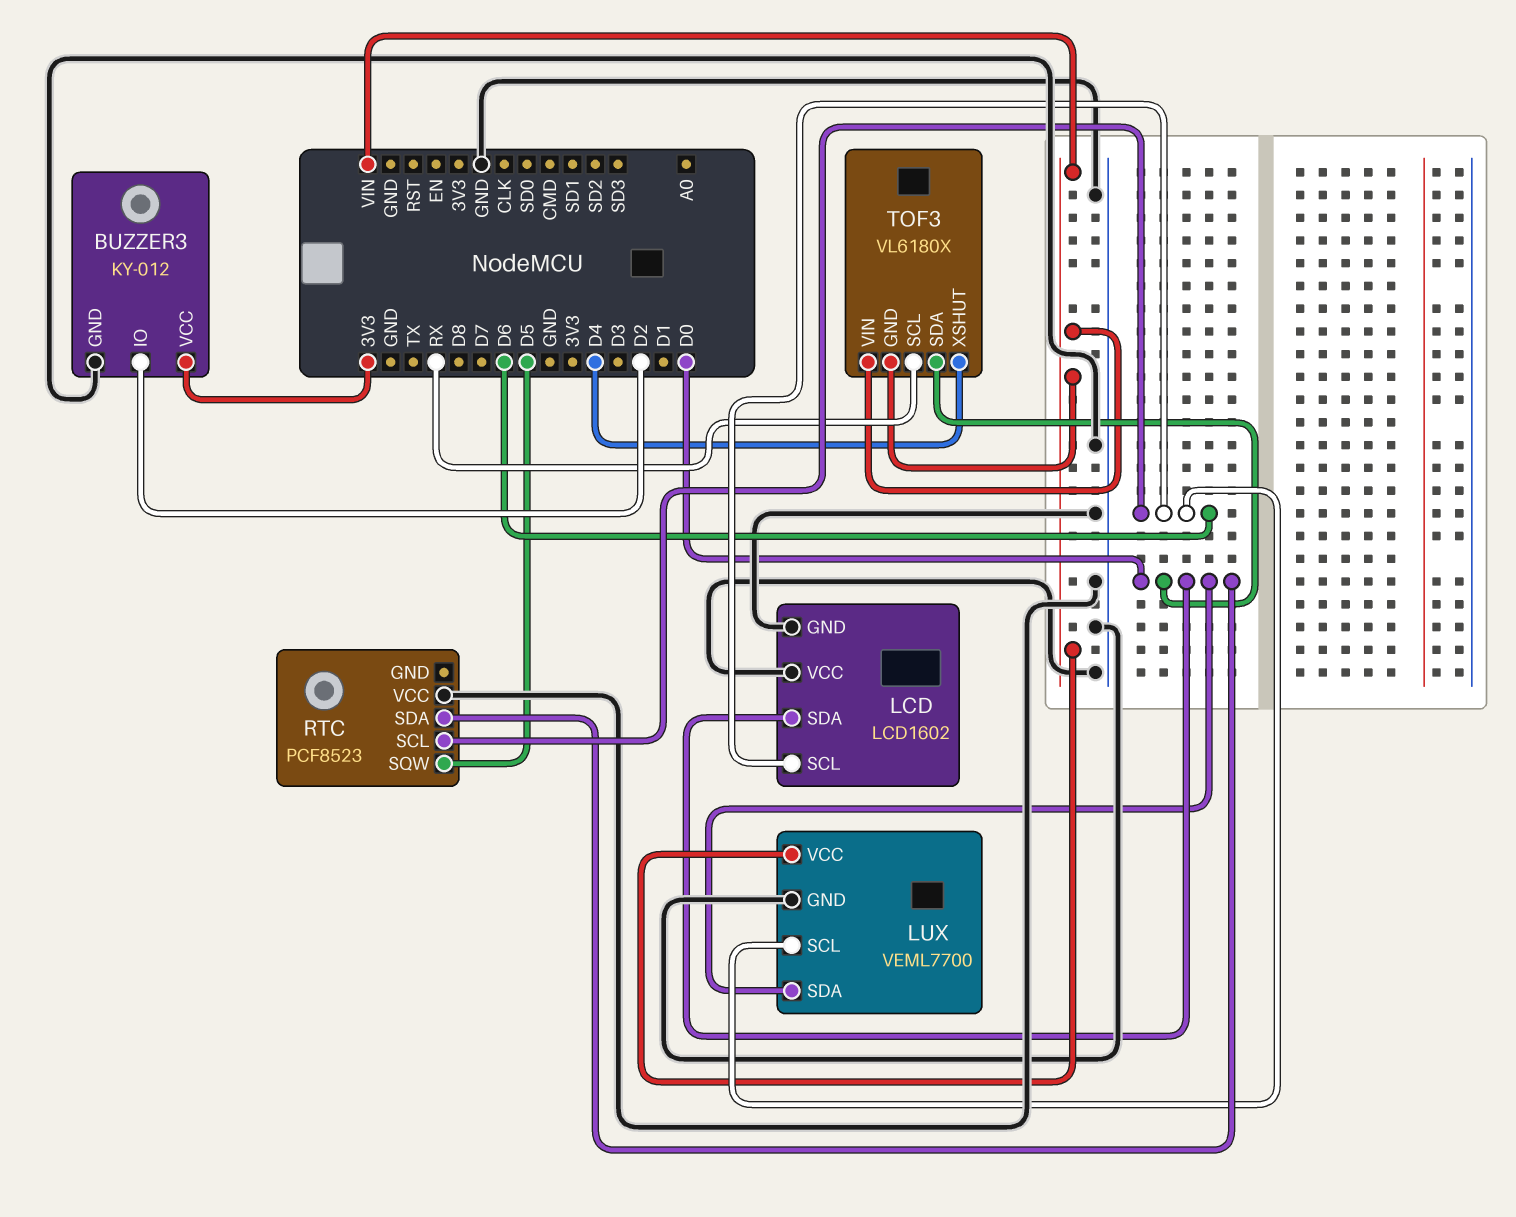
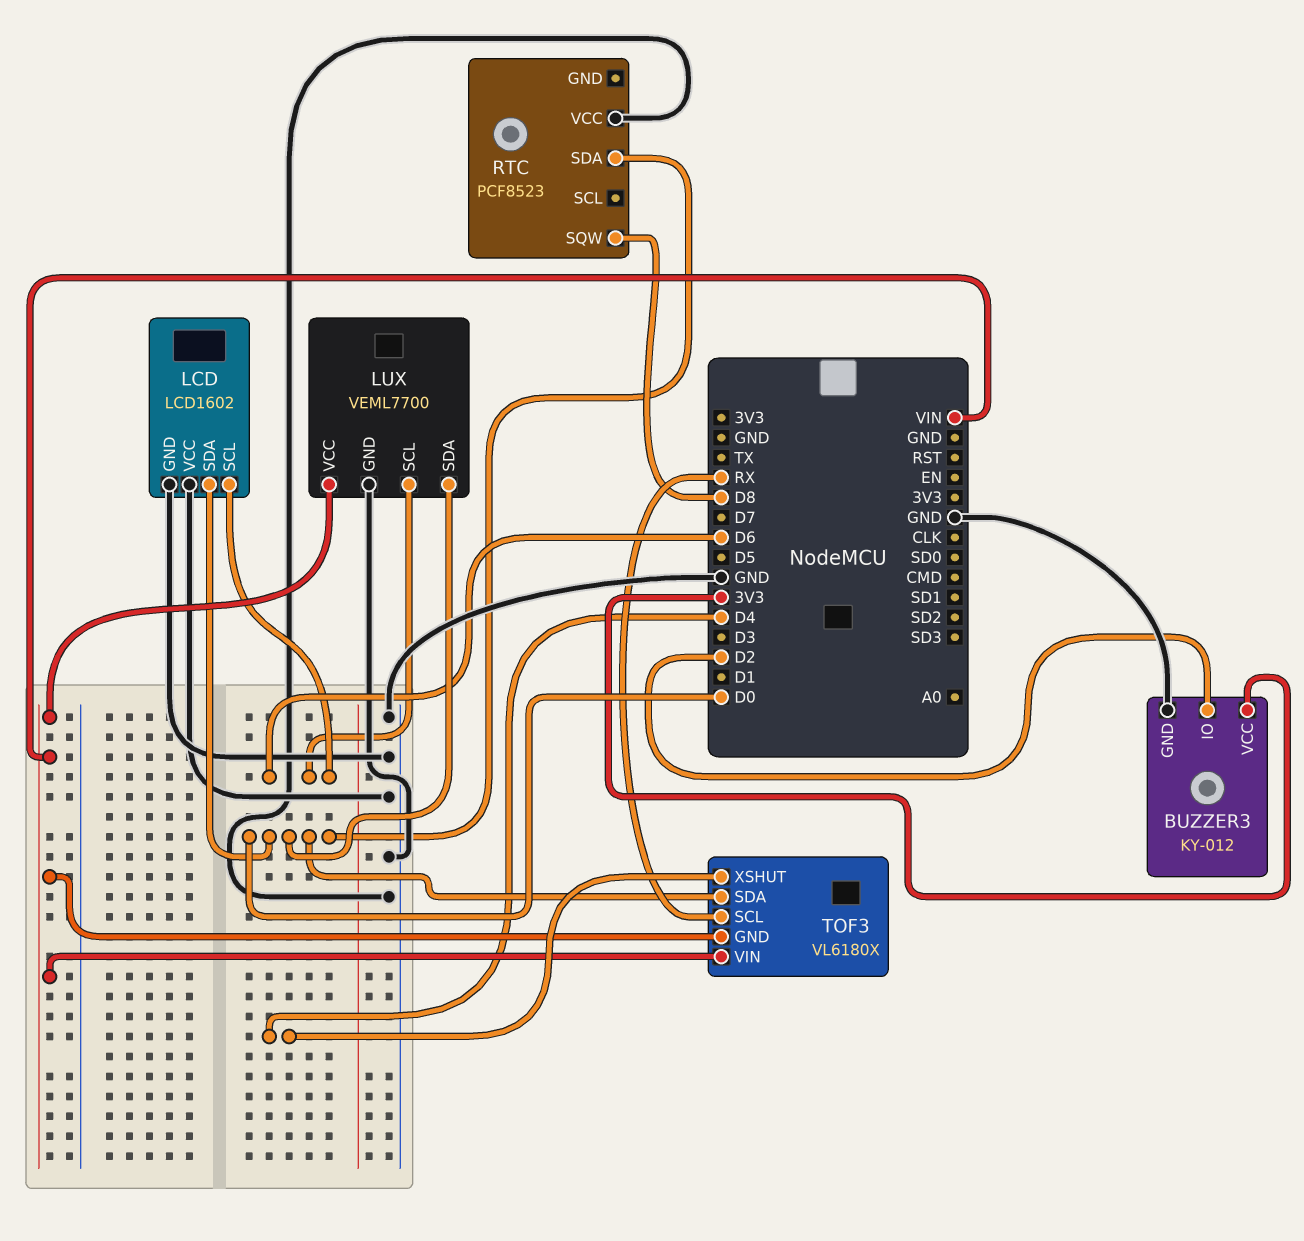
RTC pin SCL: D6 -> none
RTC pin SQW: D5 -> D8

